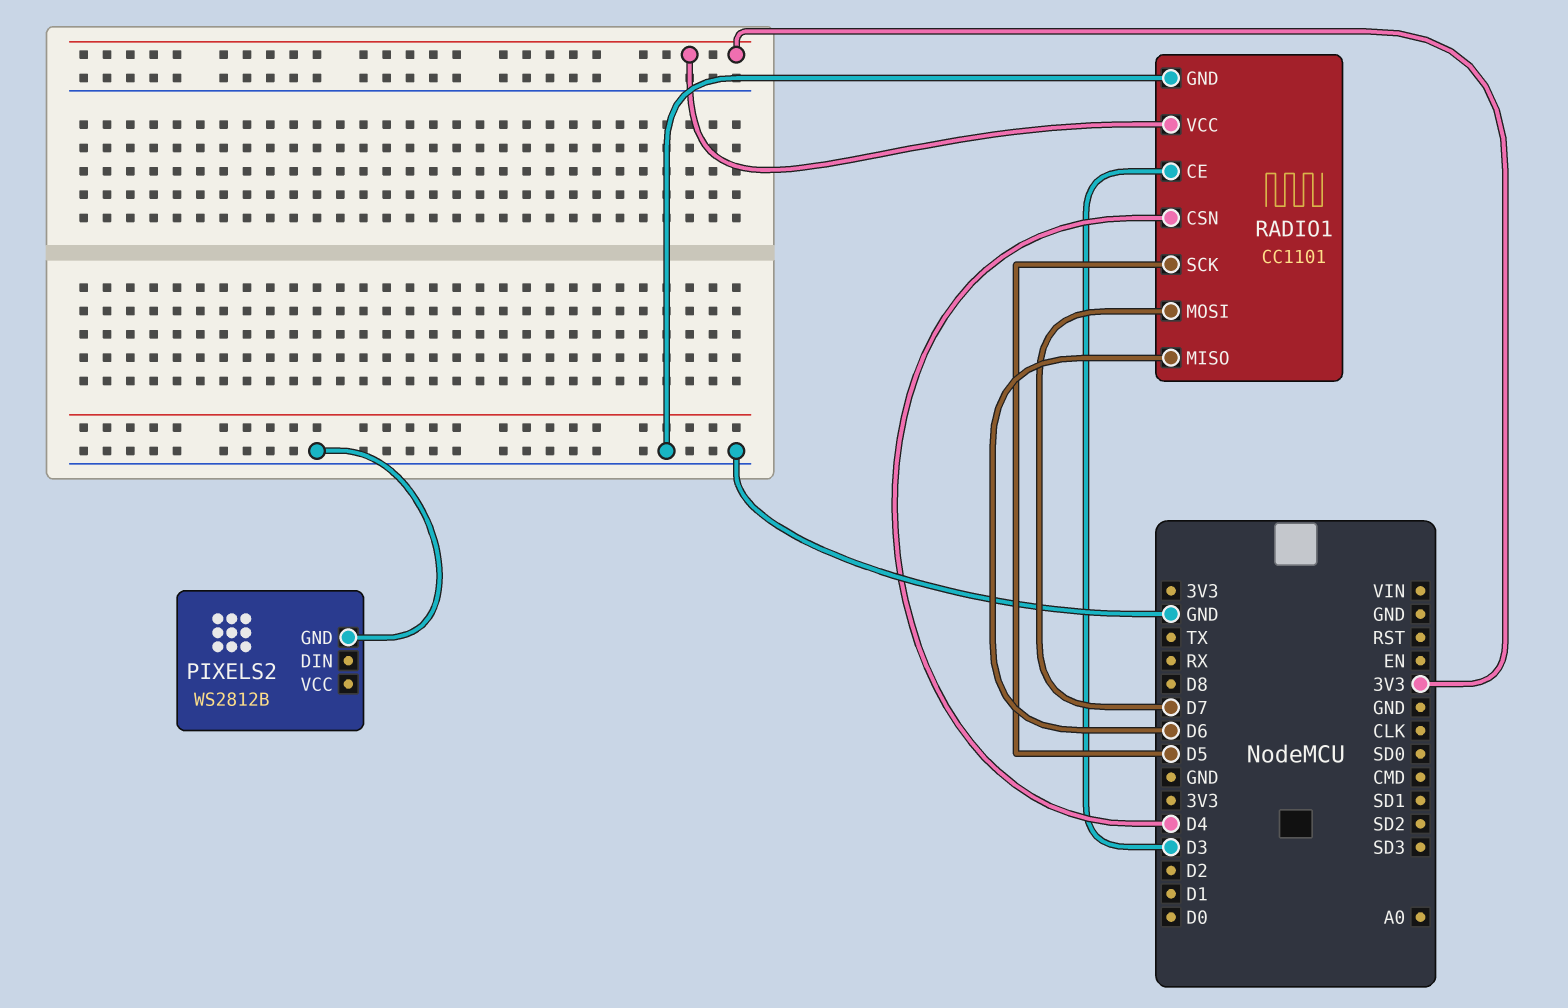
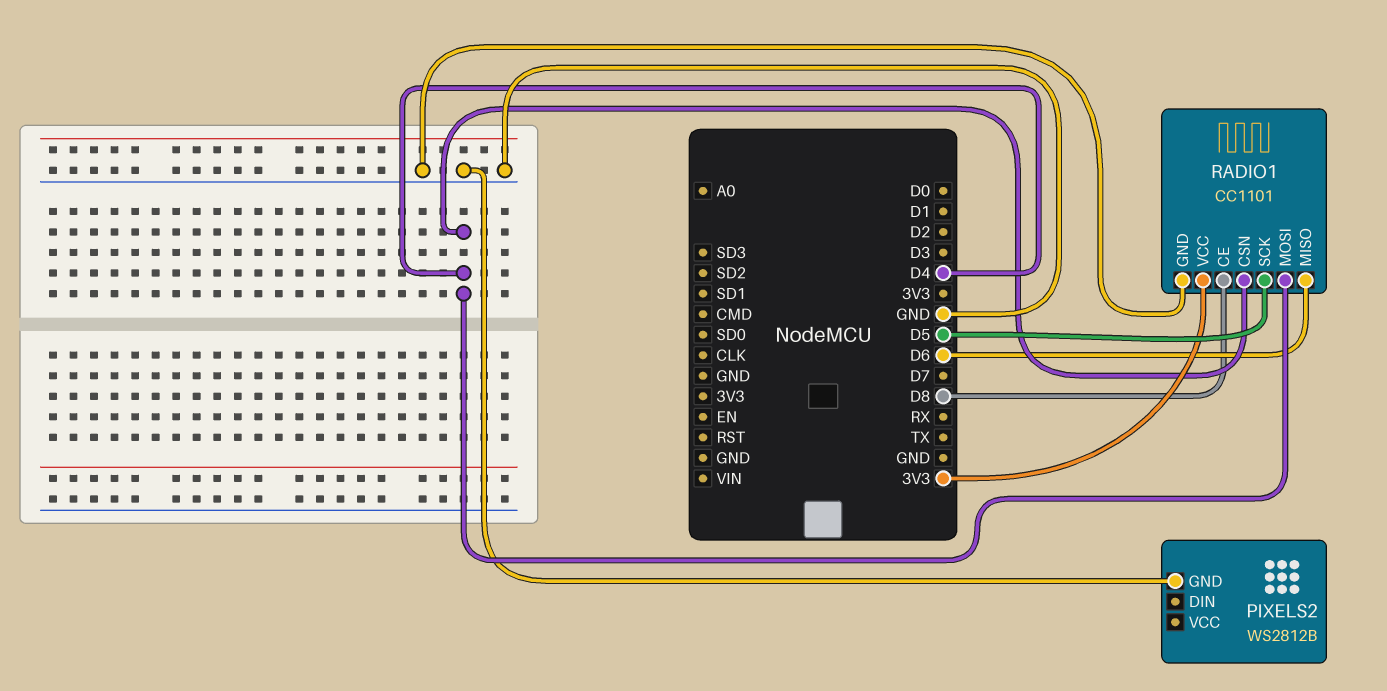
RADIO1 pin CE: D3 -> D8
RADIO1 pin MOSI: D7 -> D4

